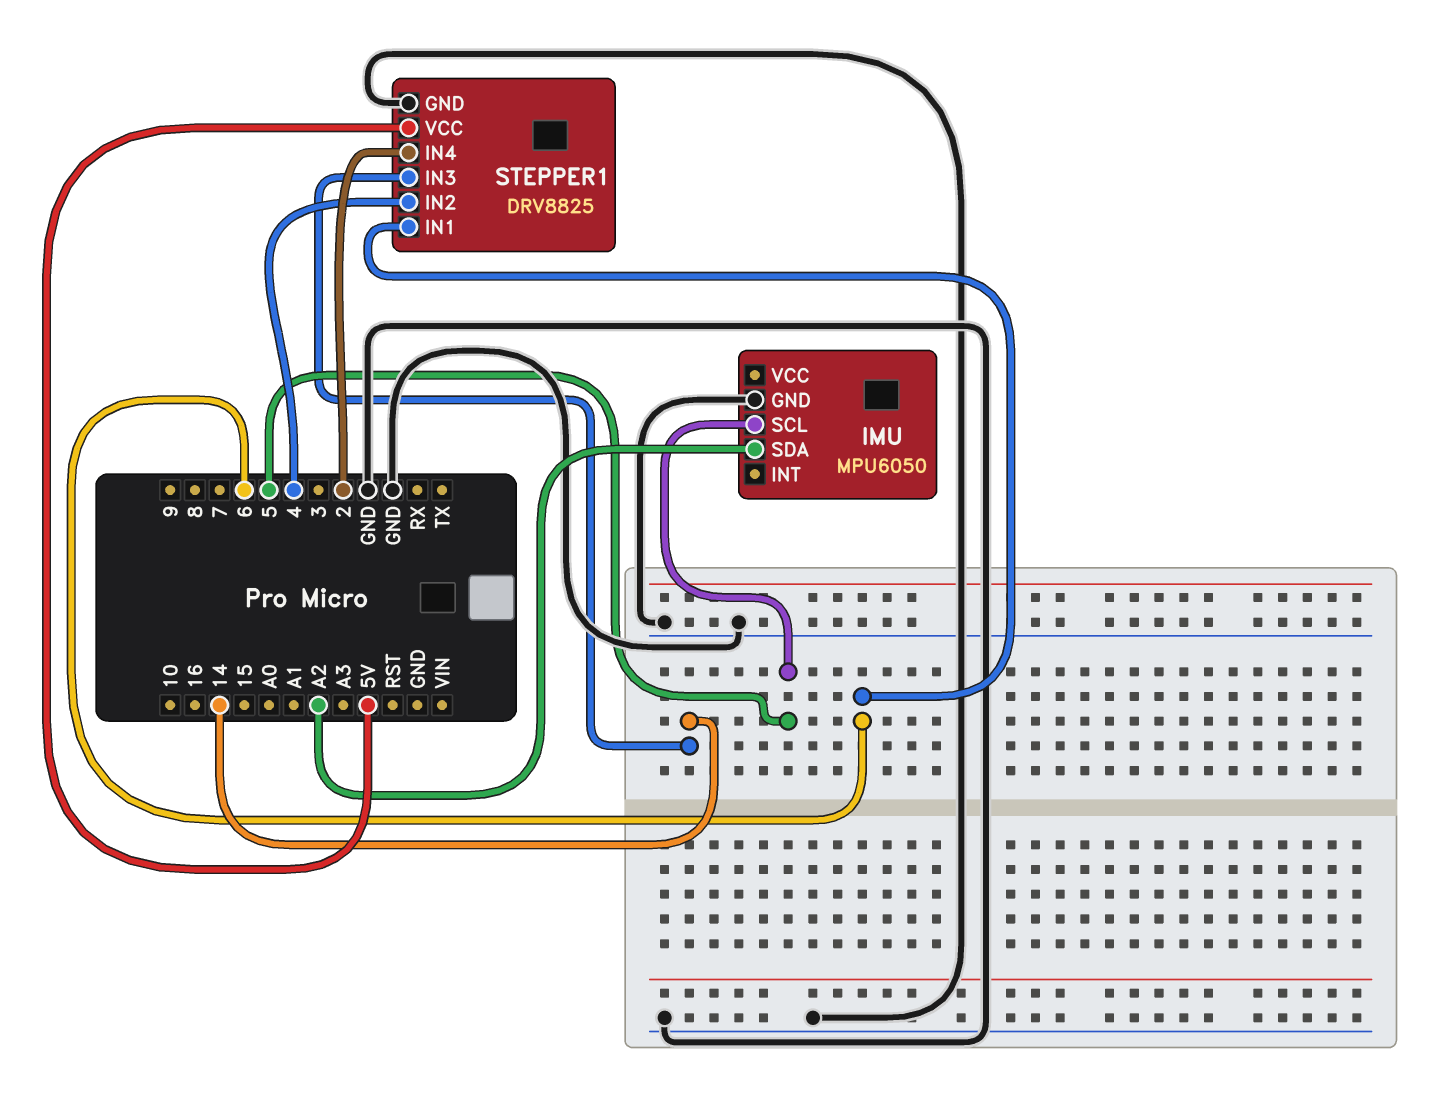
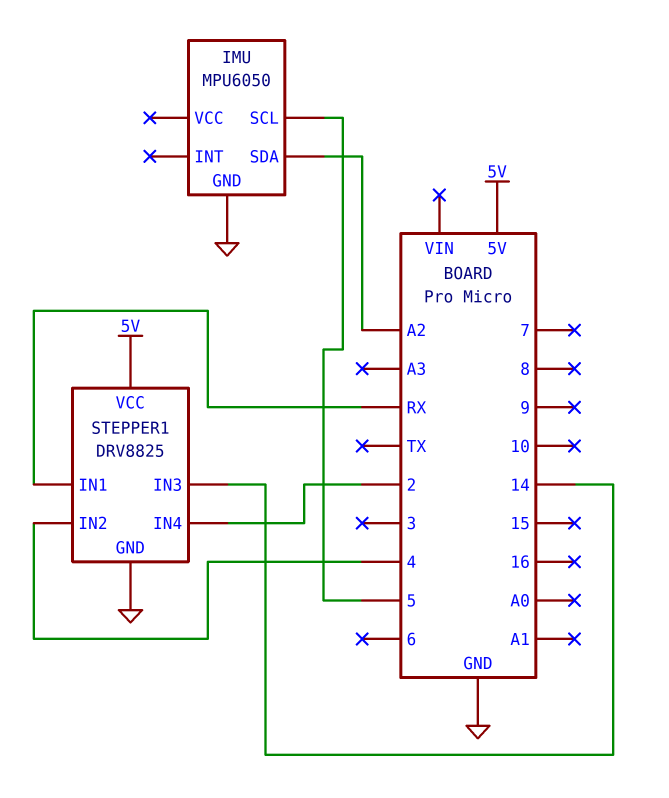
STEPPER1 pin IN1: 6 -> RX

